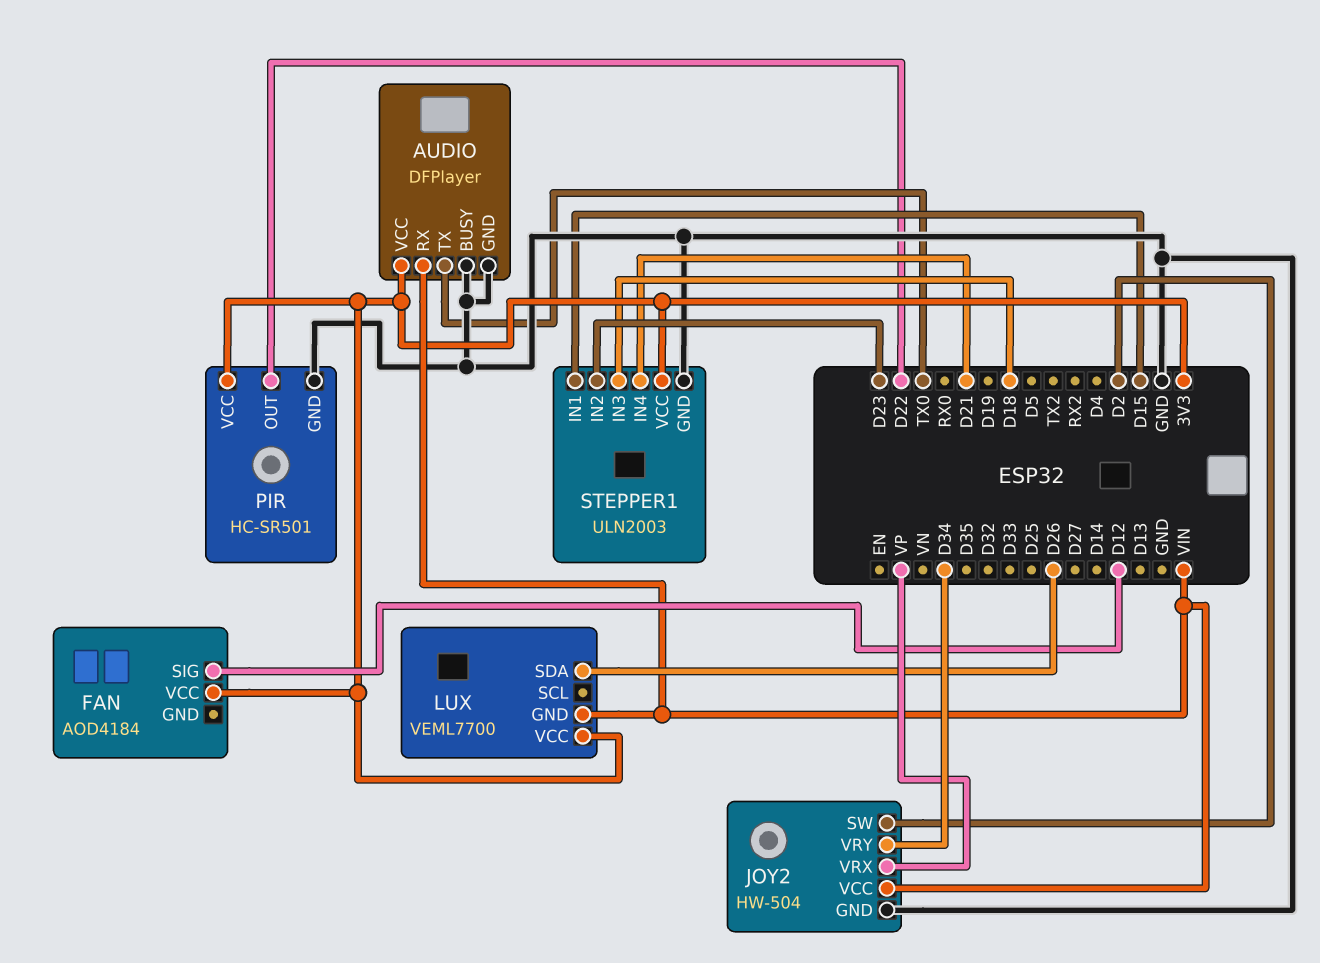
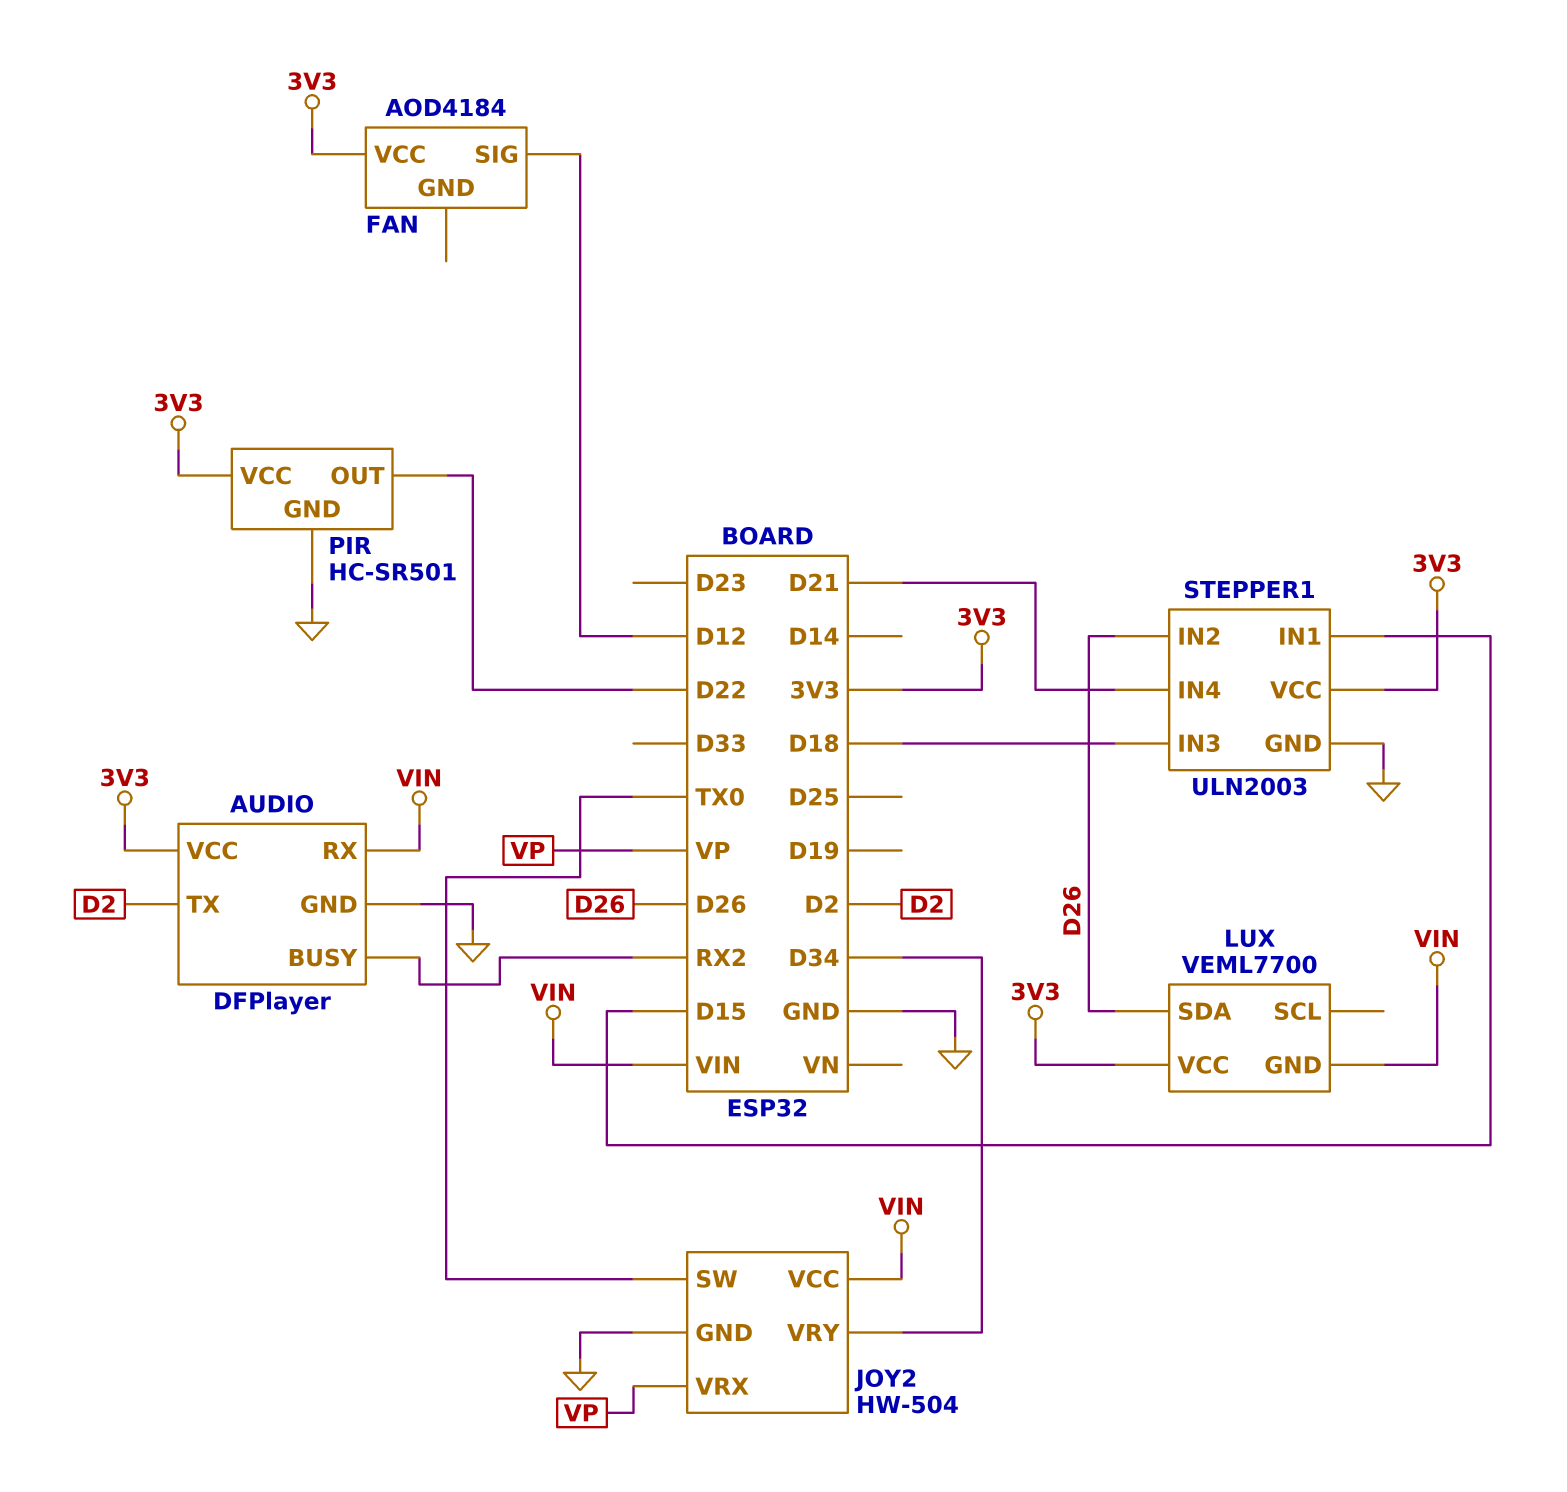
AUDIO pin BUSY: GND -> RX2
AUDIO pin TX: TX0 -> D2
JOY2 pin SW: D2 -> TX0
STEPPER1 pin IN2: D23 -> D26

